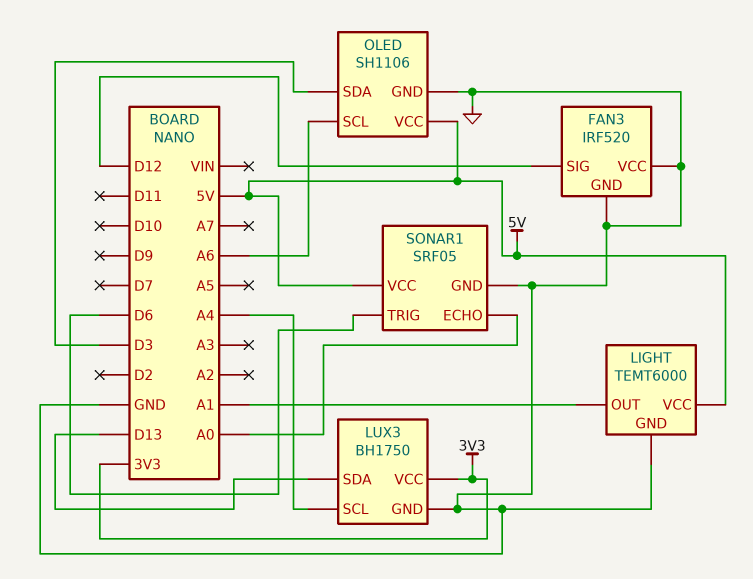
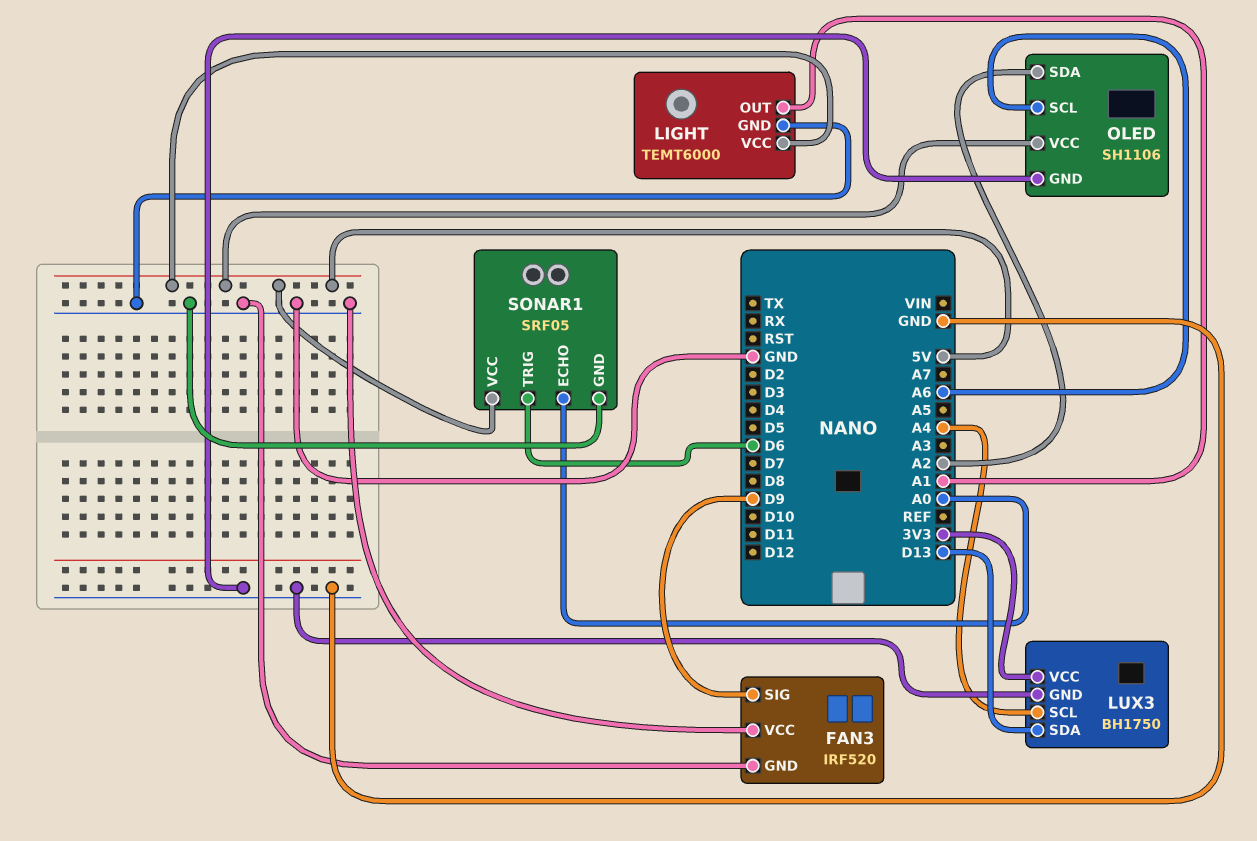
FAN3 pin SIG: D12 -> D9
OLED pin SDA: D3 -> A2

